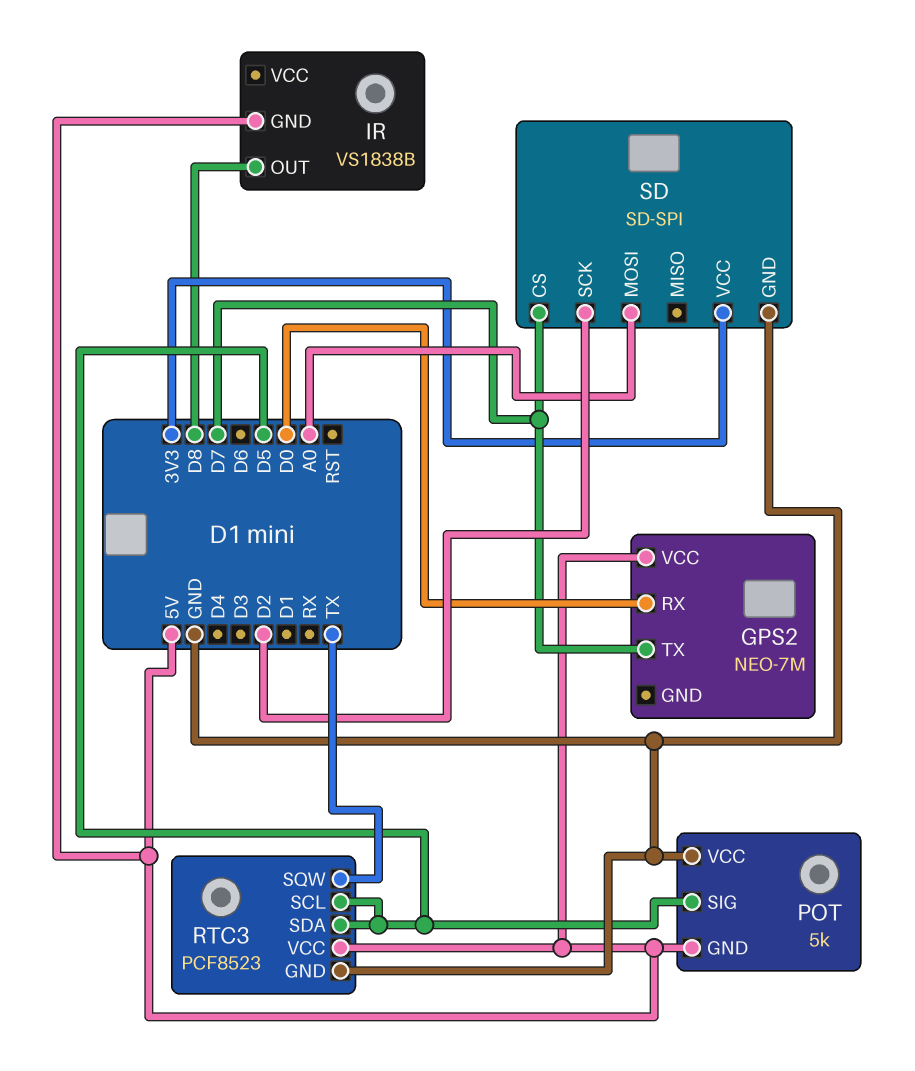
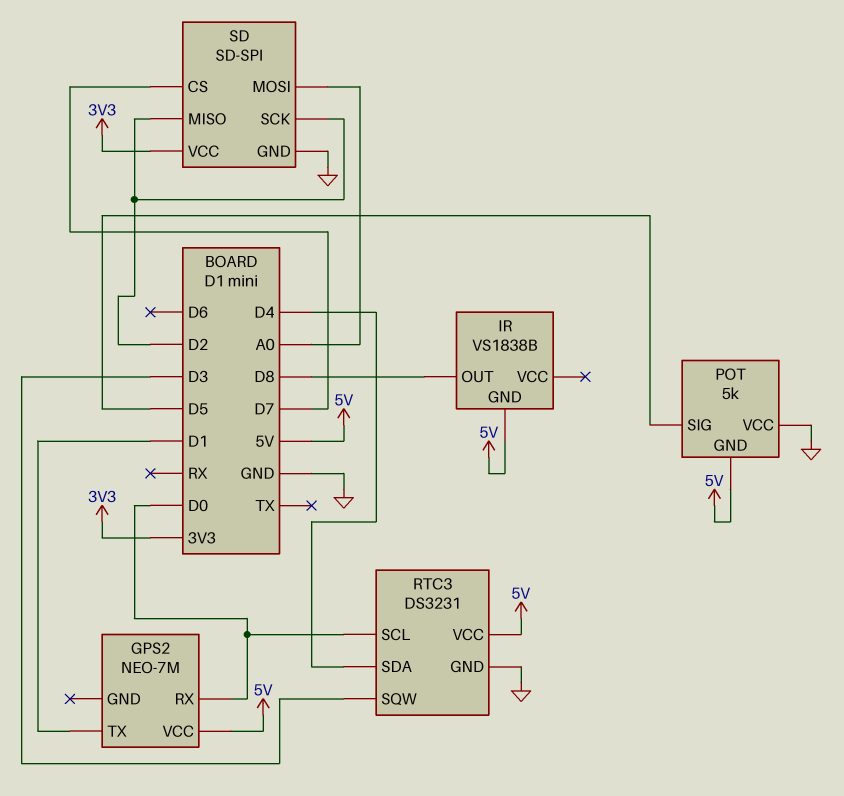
GPS2 pin TX: D7 -> D1
RTC3: PCF8523 -> DS3231
RTC3 pin SCL: D5 -> D0
RTC3 pin SDA: D5 -> D4
RTC3 pin SQW: TX -> D3
SD pin MISO: none -> D2

